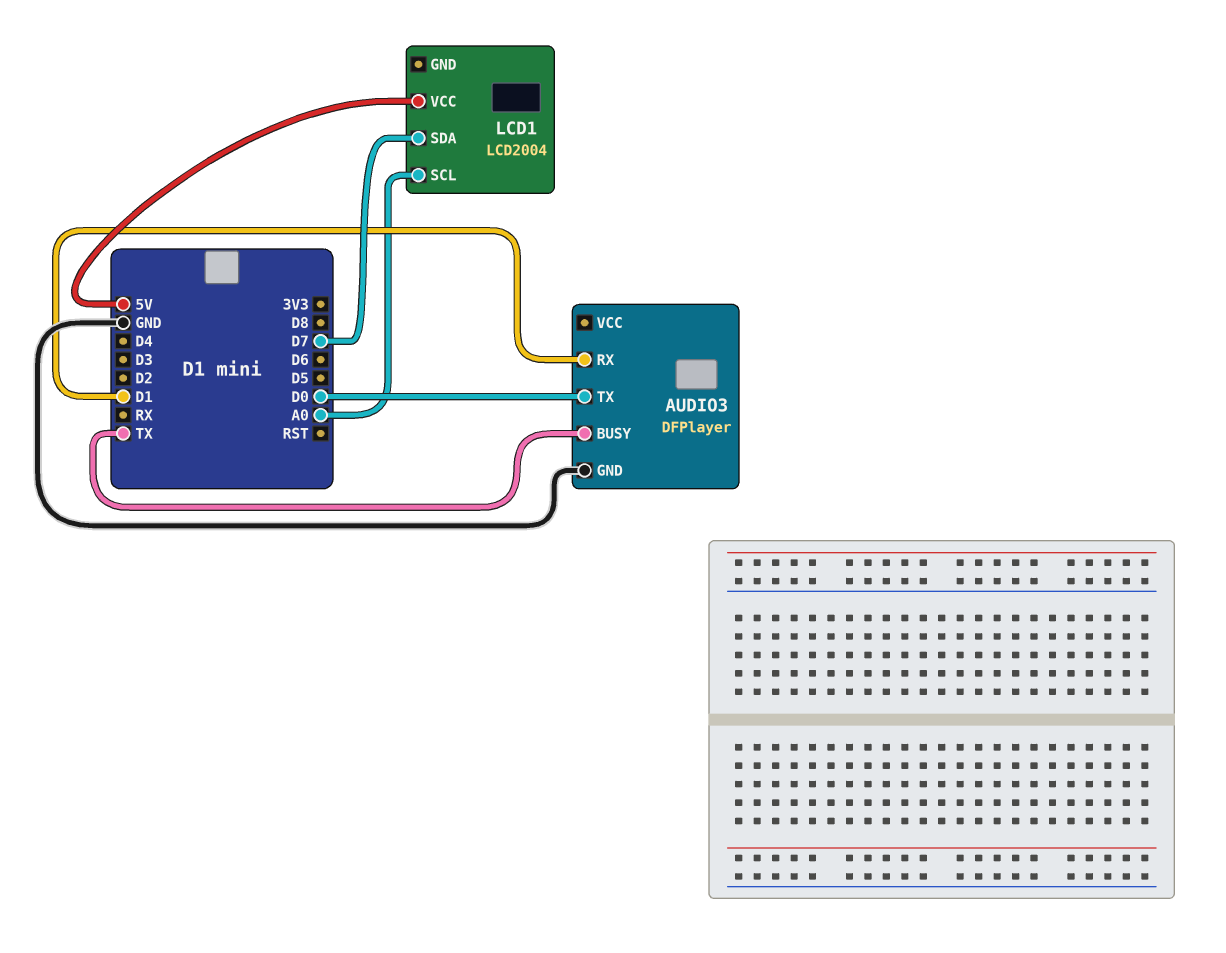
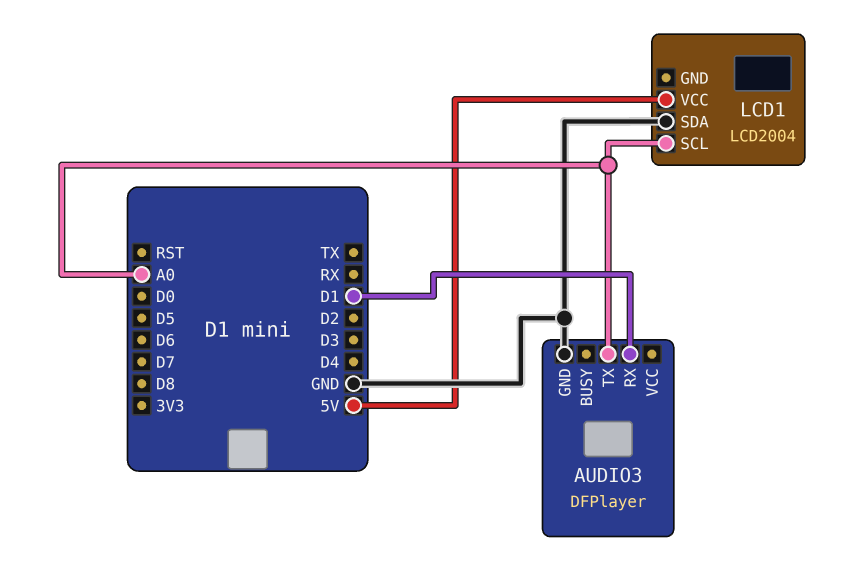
AUDIO3 pin BUSY: TX -> none
AUDIO3 pin TX: D0 -> A0
LCD1 pin SDA: D7 -> GND

